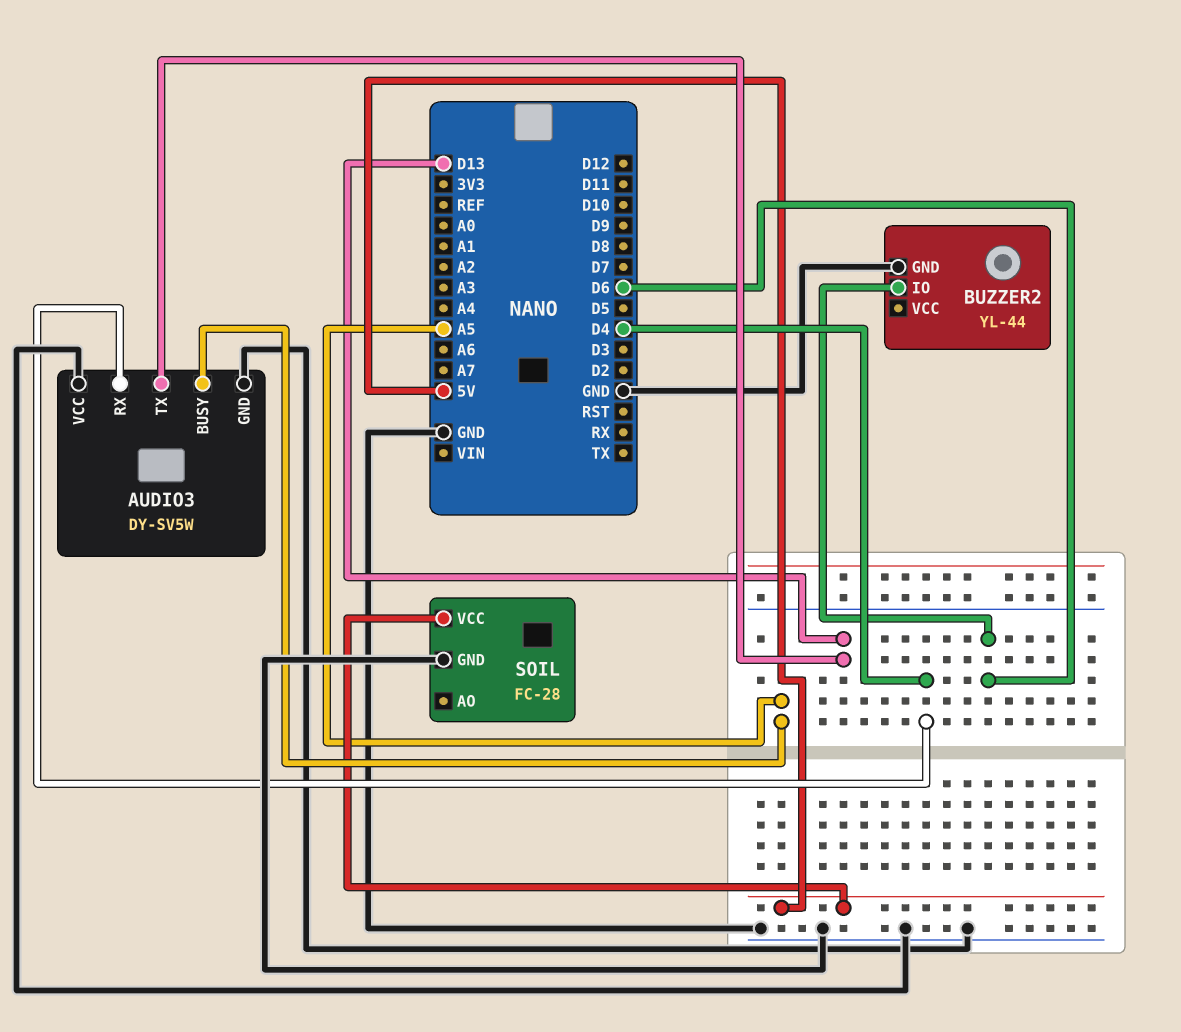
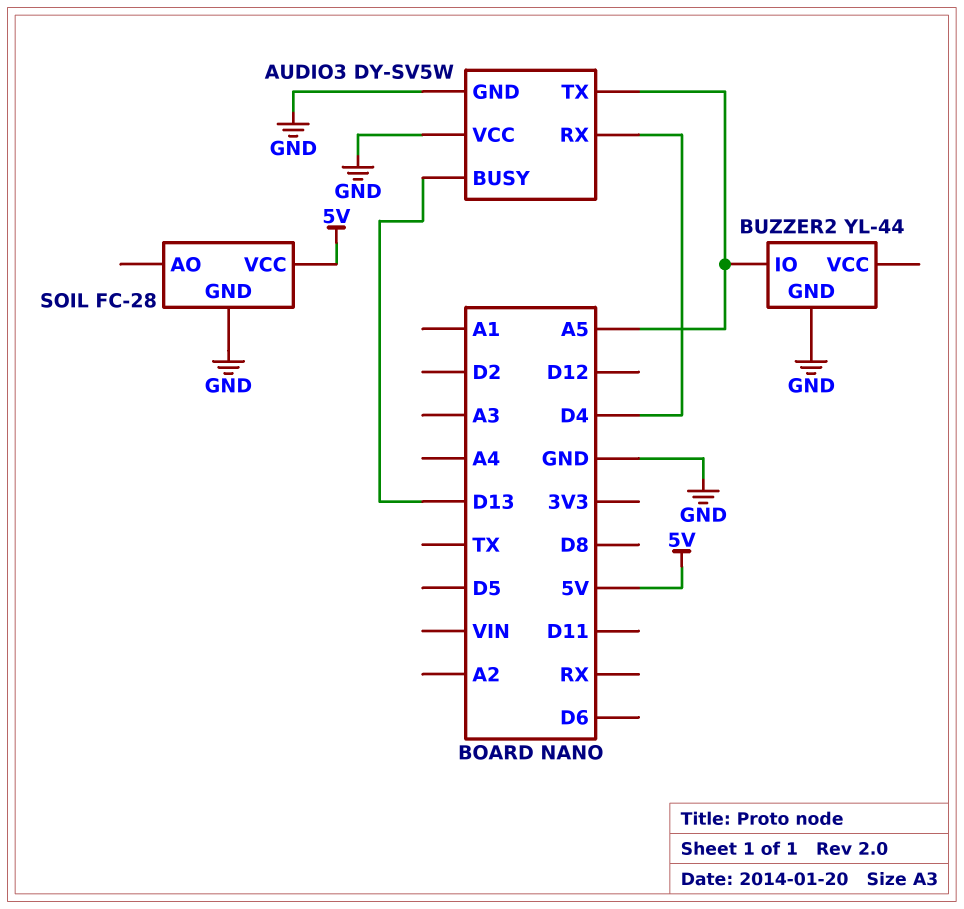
AUDIO3 pin BUSY: A5 -> D13
AUDIO3 pin TX: D13 -> A5
BUZZER2 pin IO: D6 -> A5

